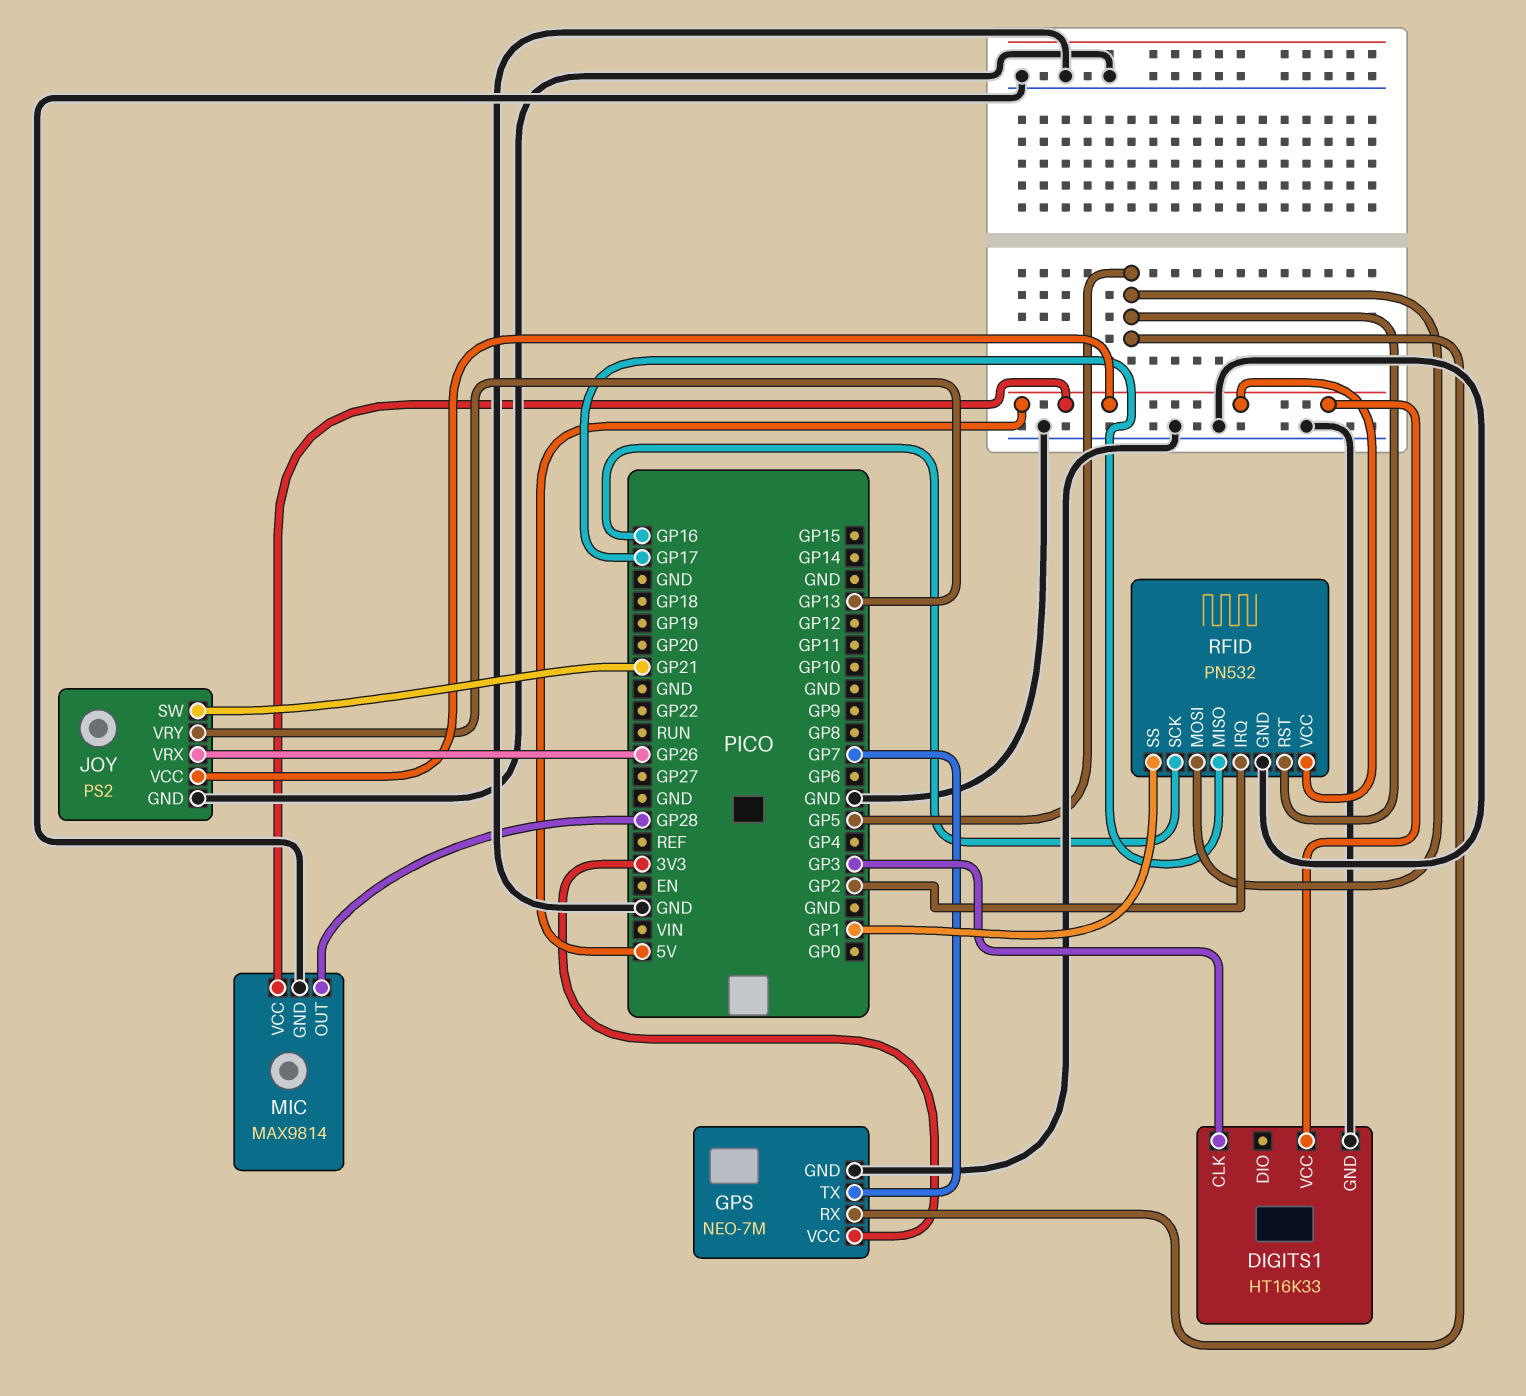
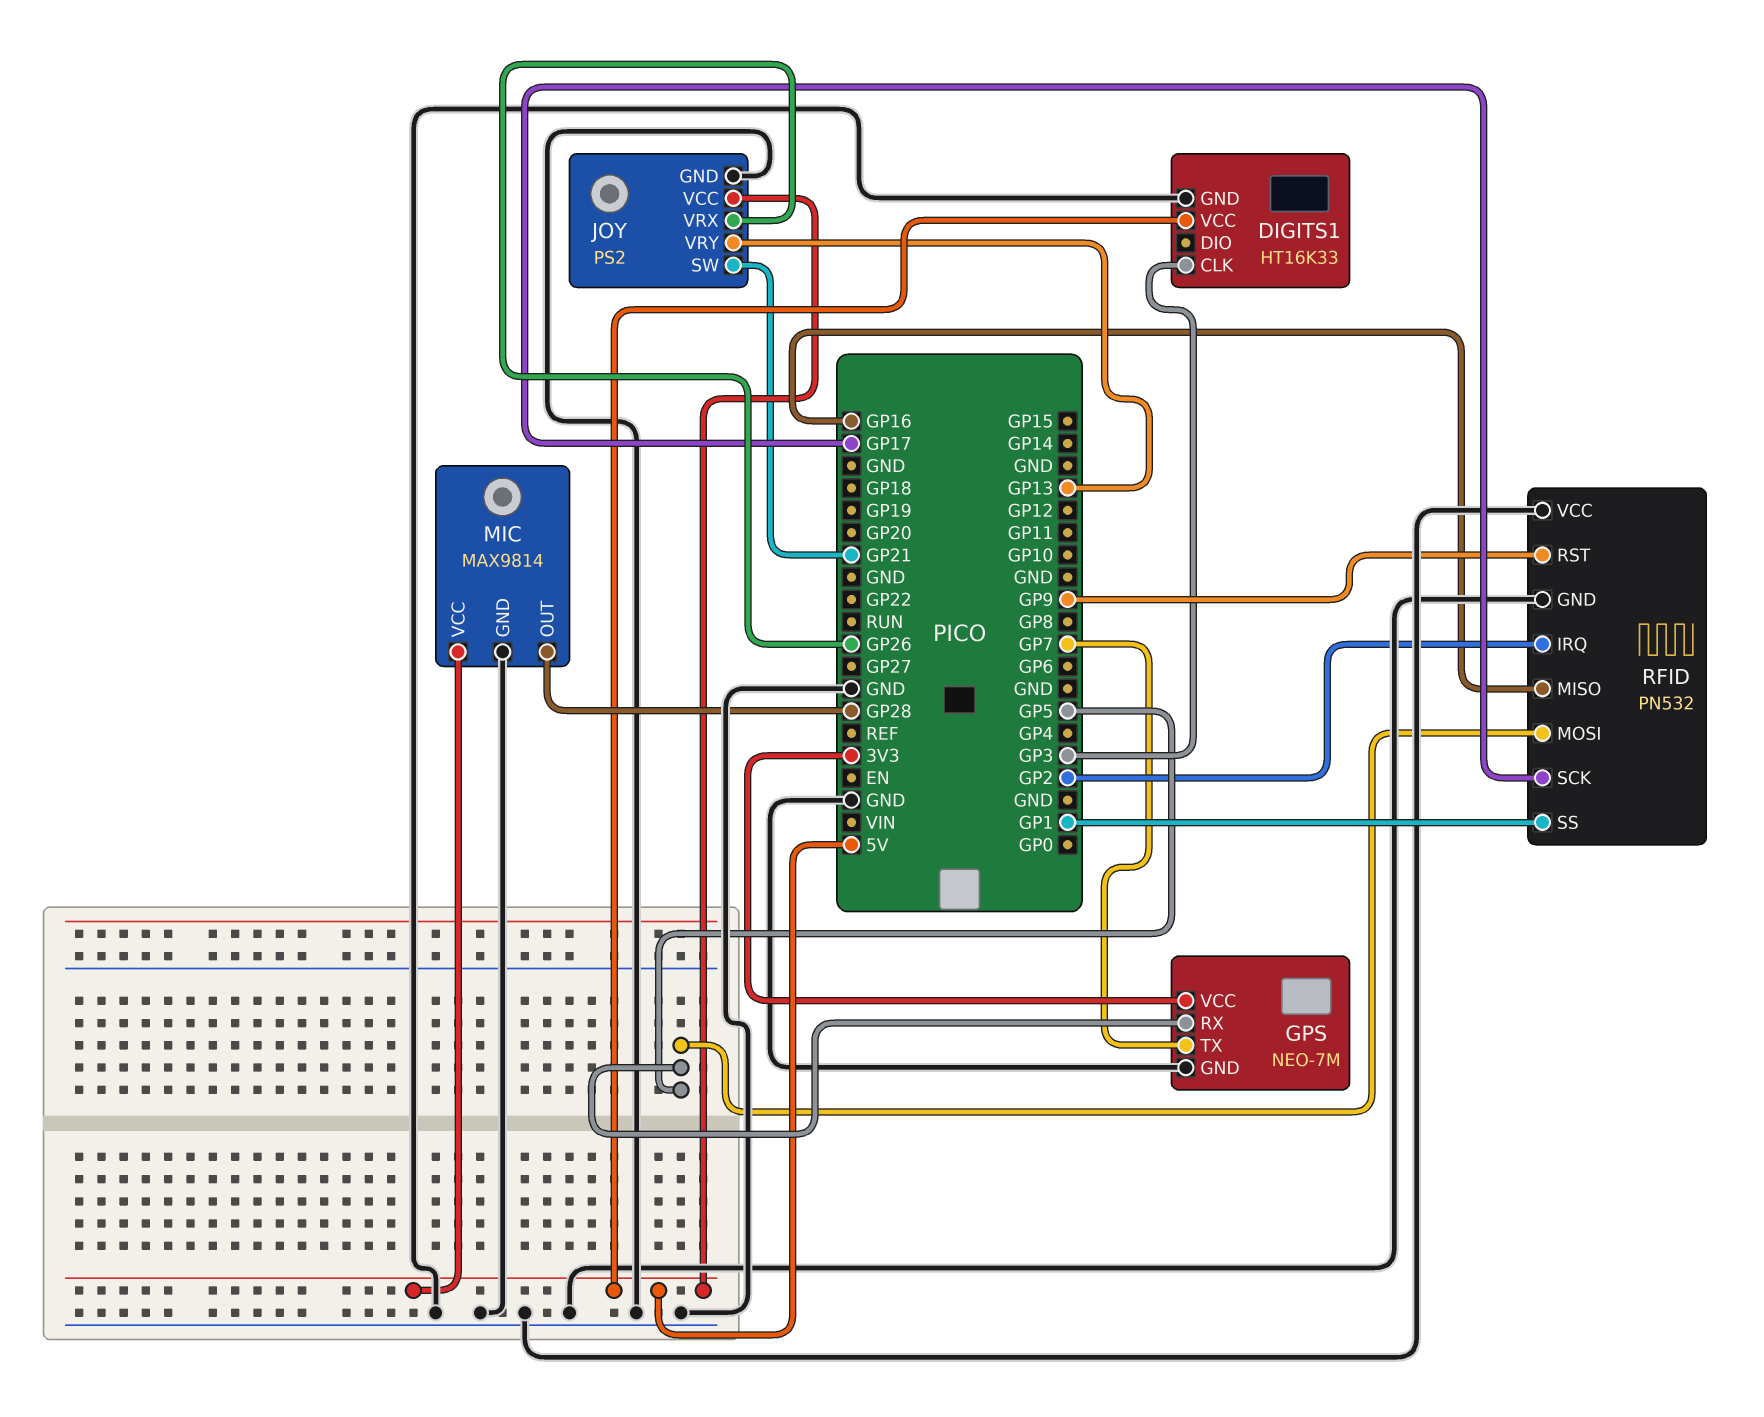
RFID pin MISO: GP17 -> GP16
RFID pin RST: GP5 -> GP9
RFID pin SCK: GP16 -> GP17
RFID pin VCC: 5V -> GND

